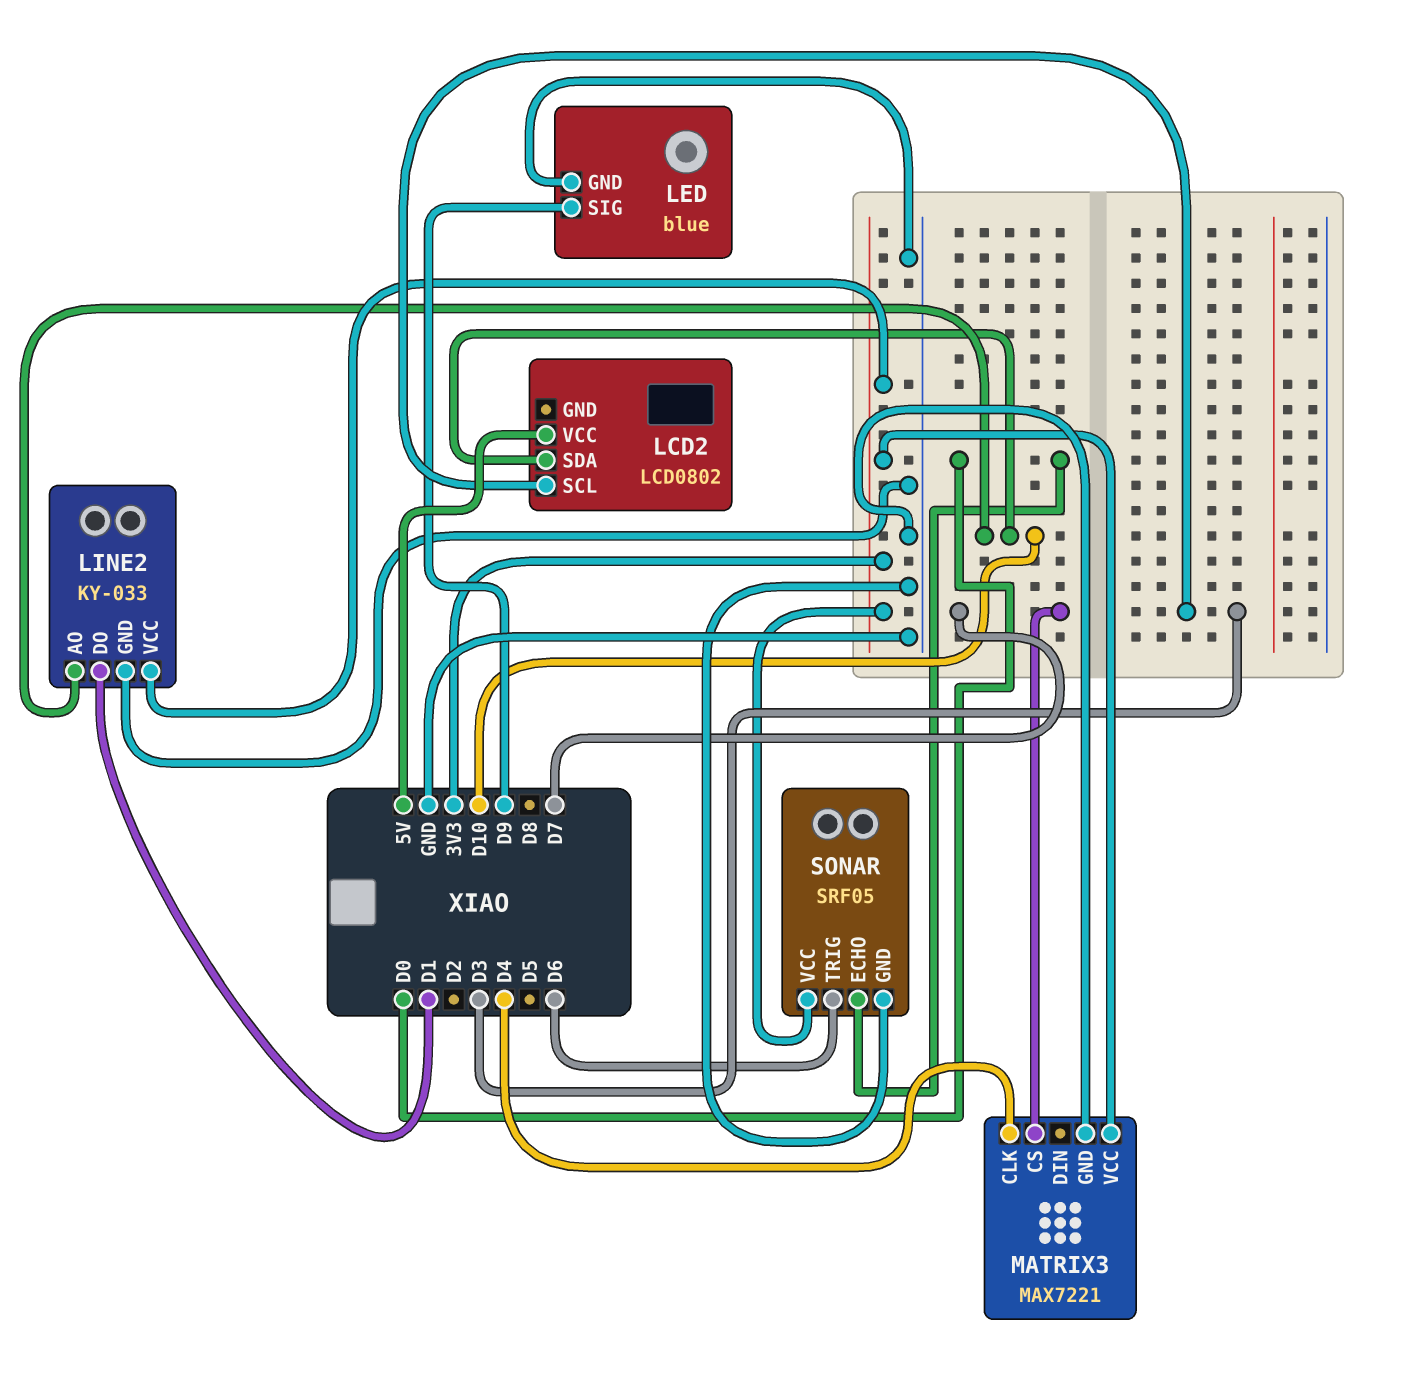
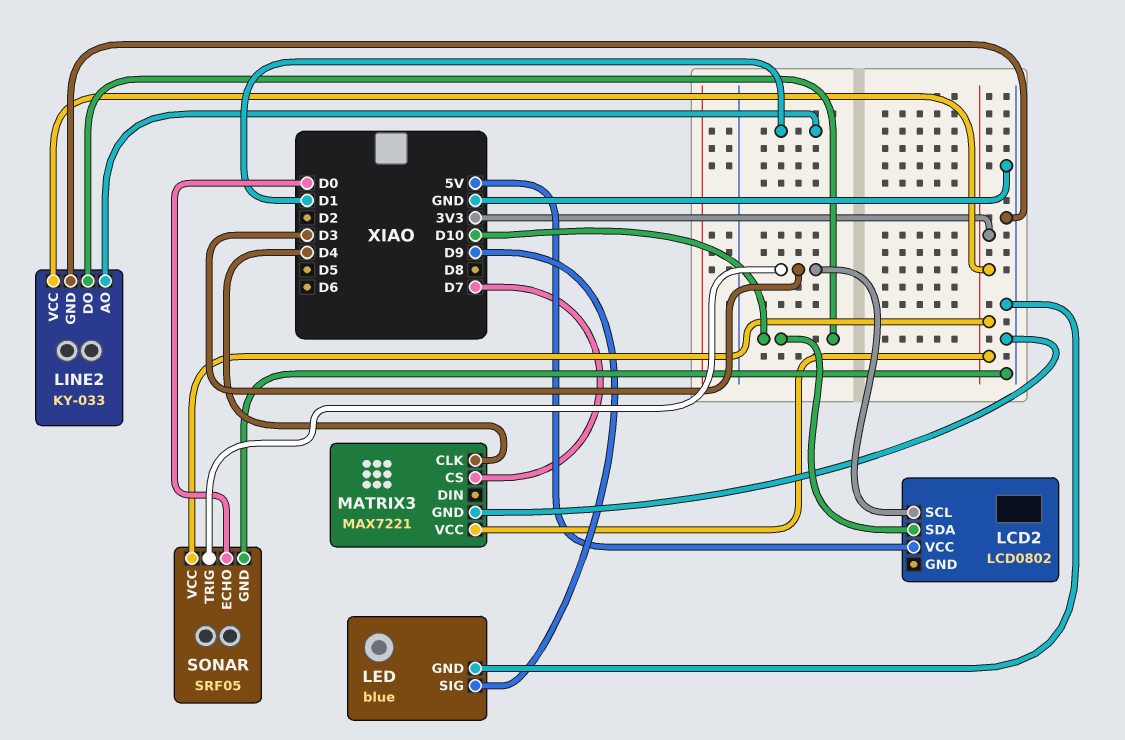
LINE2 pin AO: D10 -> D1
LINE2 pin DO: D1 -> D10
SONAR pin TRIG: D6 -> D3

